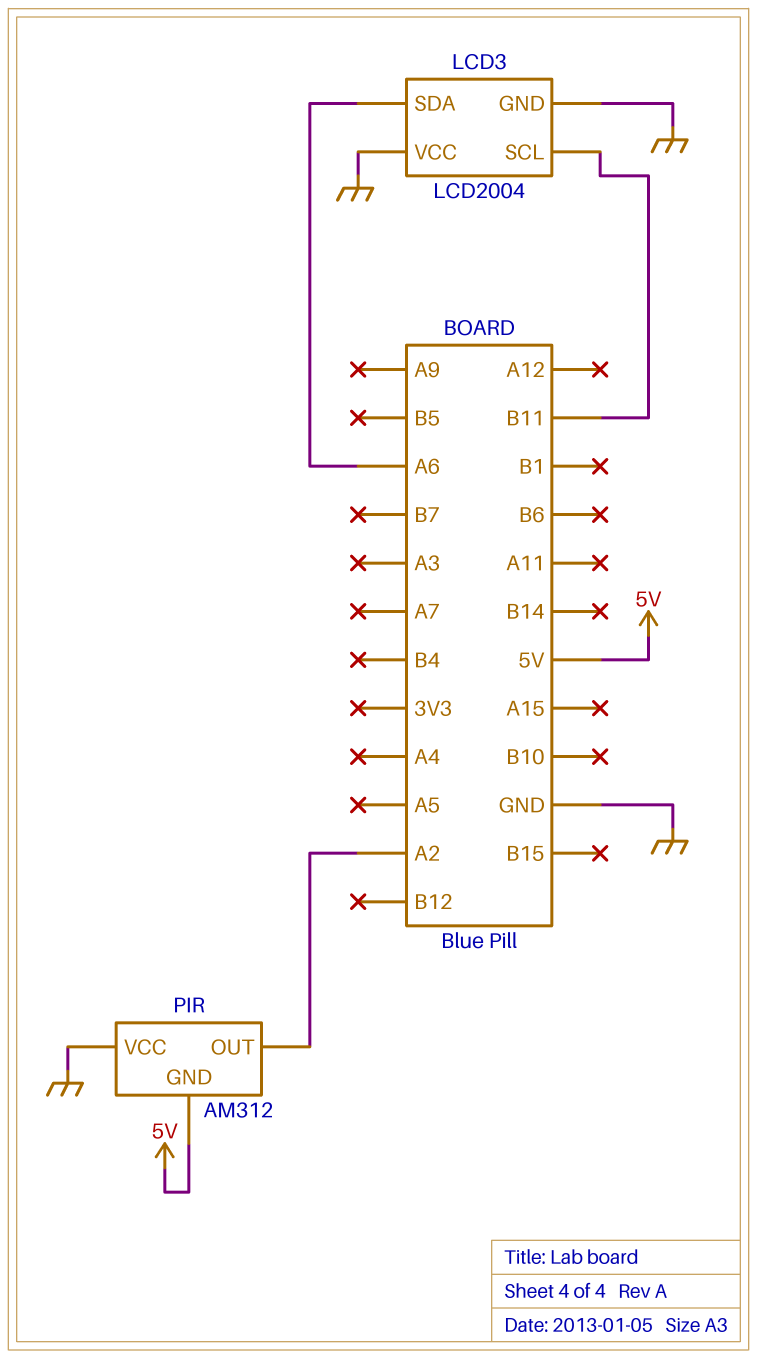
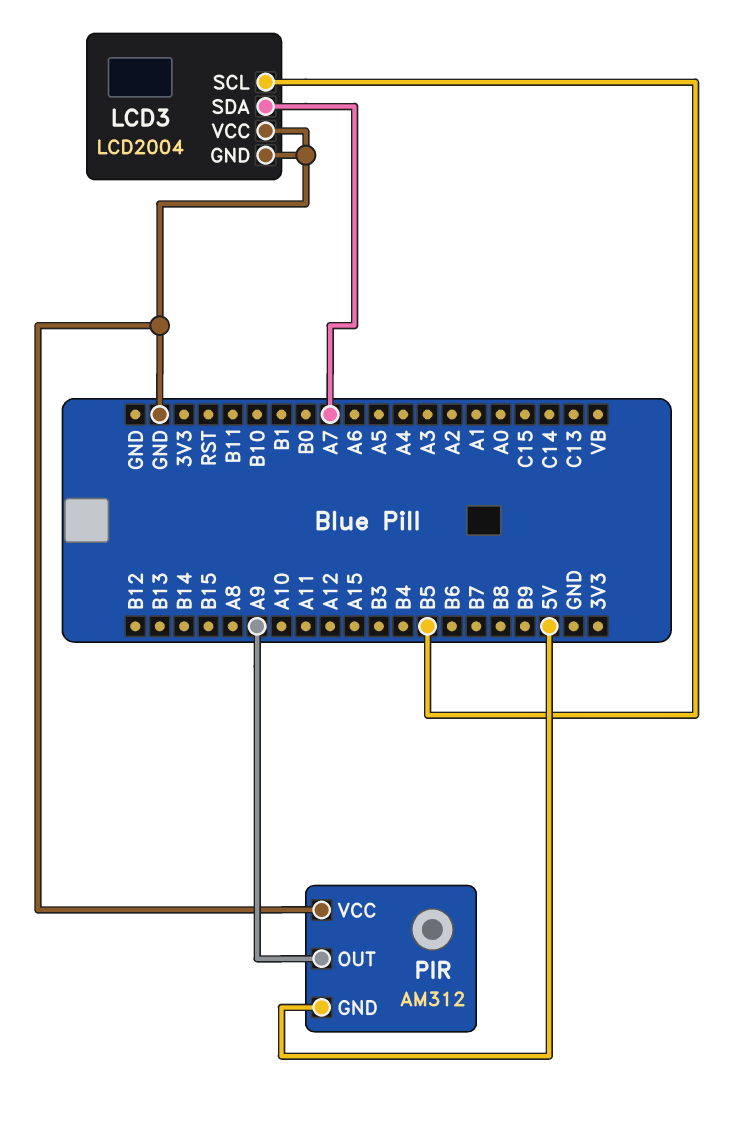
LCD3 pin SCL: B11 -> B5
LCD3 pin SDA: A6 -> A7
PIR pin OUT: A2 -> A9

